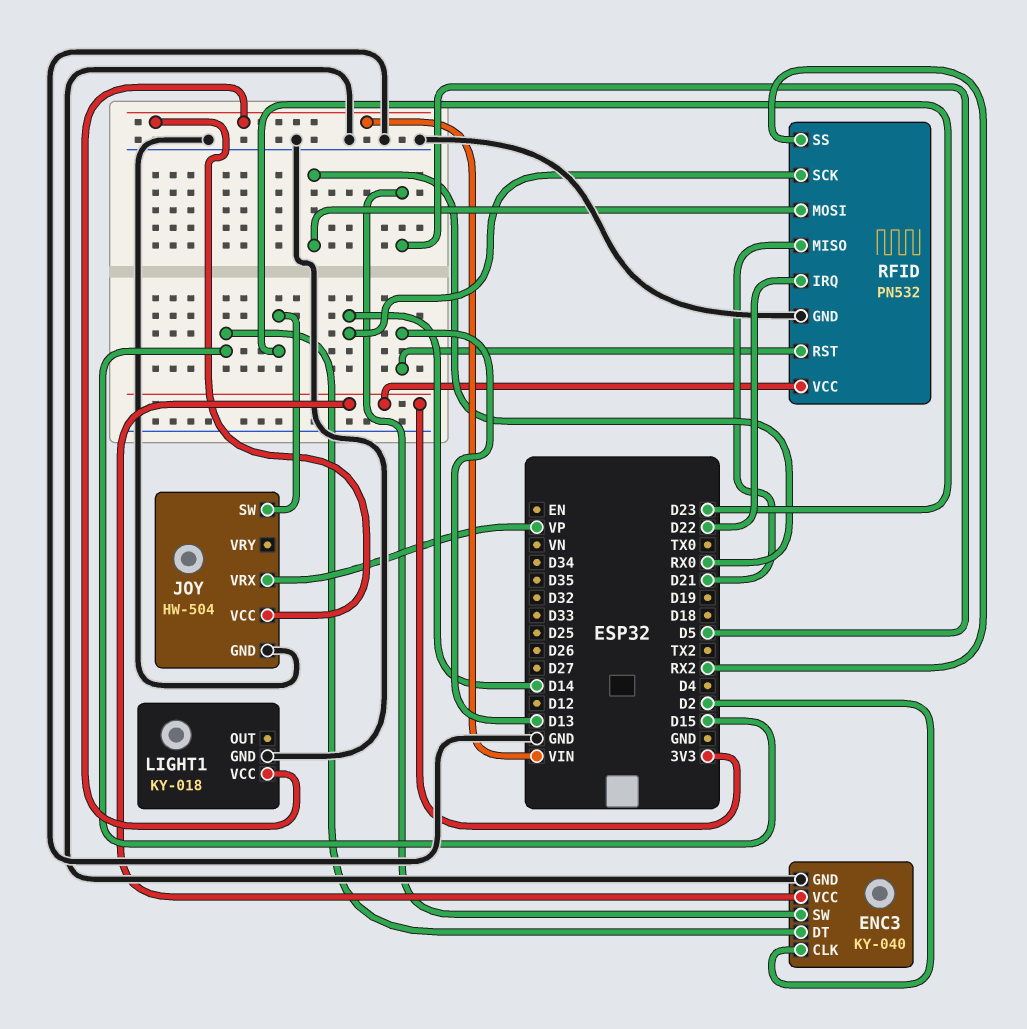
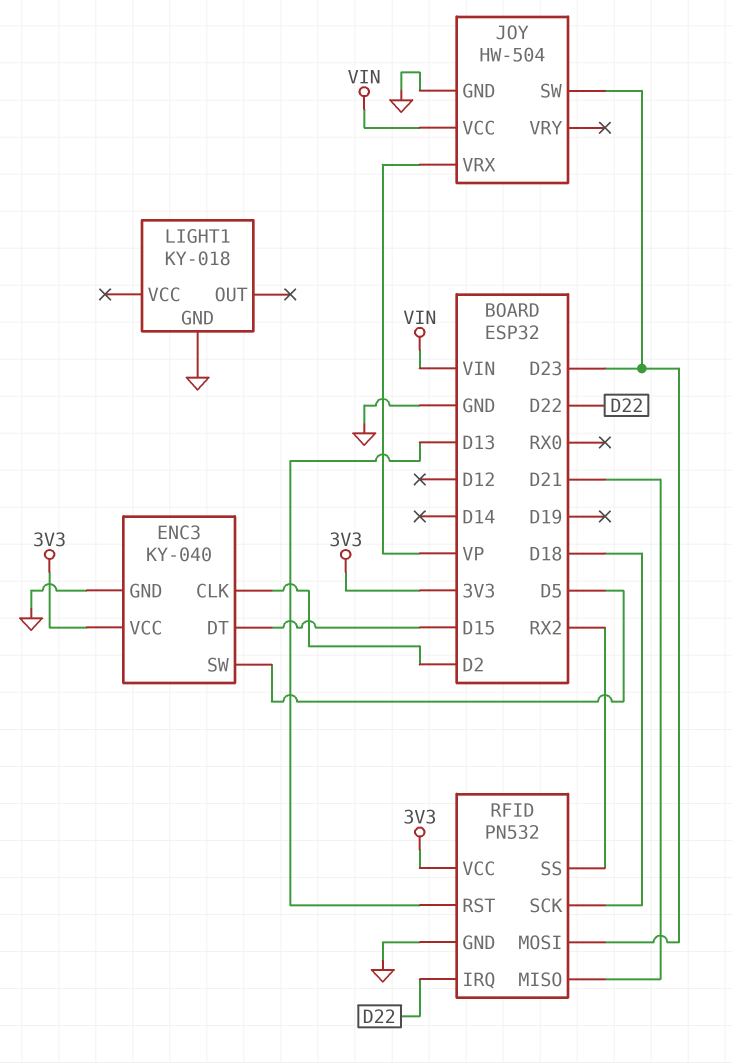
LIGHT1 pin VCC: VIN -> none
RFID pin MOSI: RX0 -> D23
RFID pin SCK: D14 -> D18

